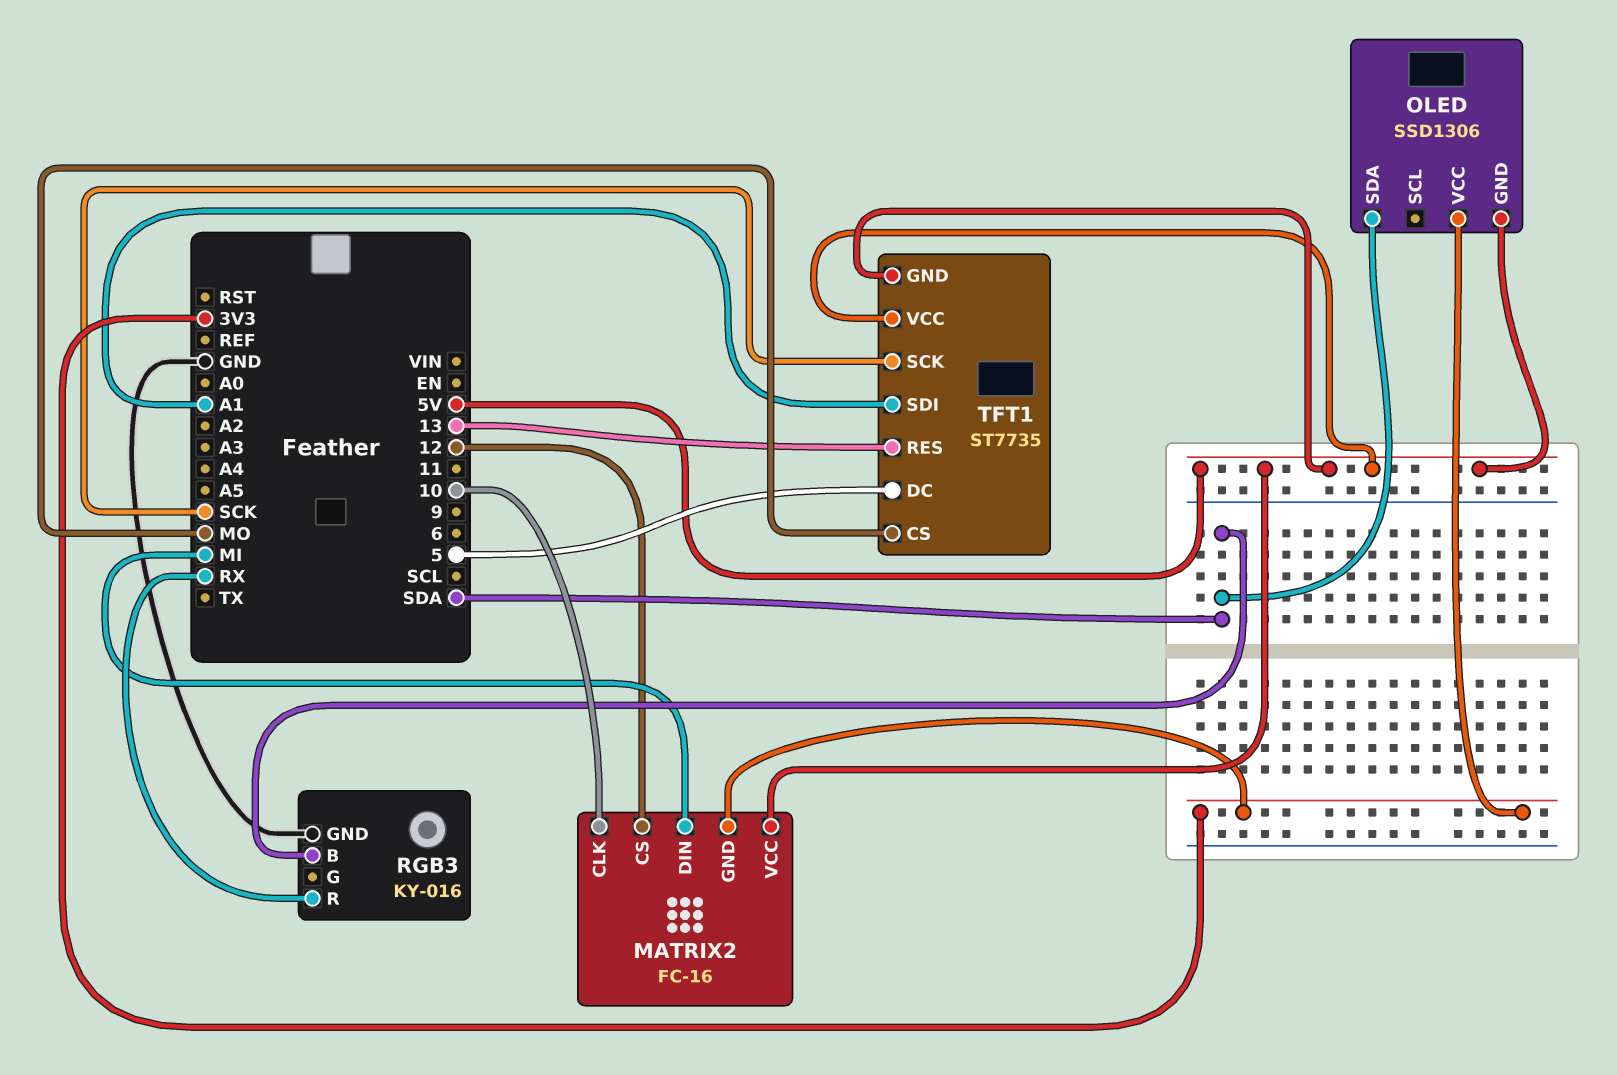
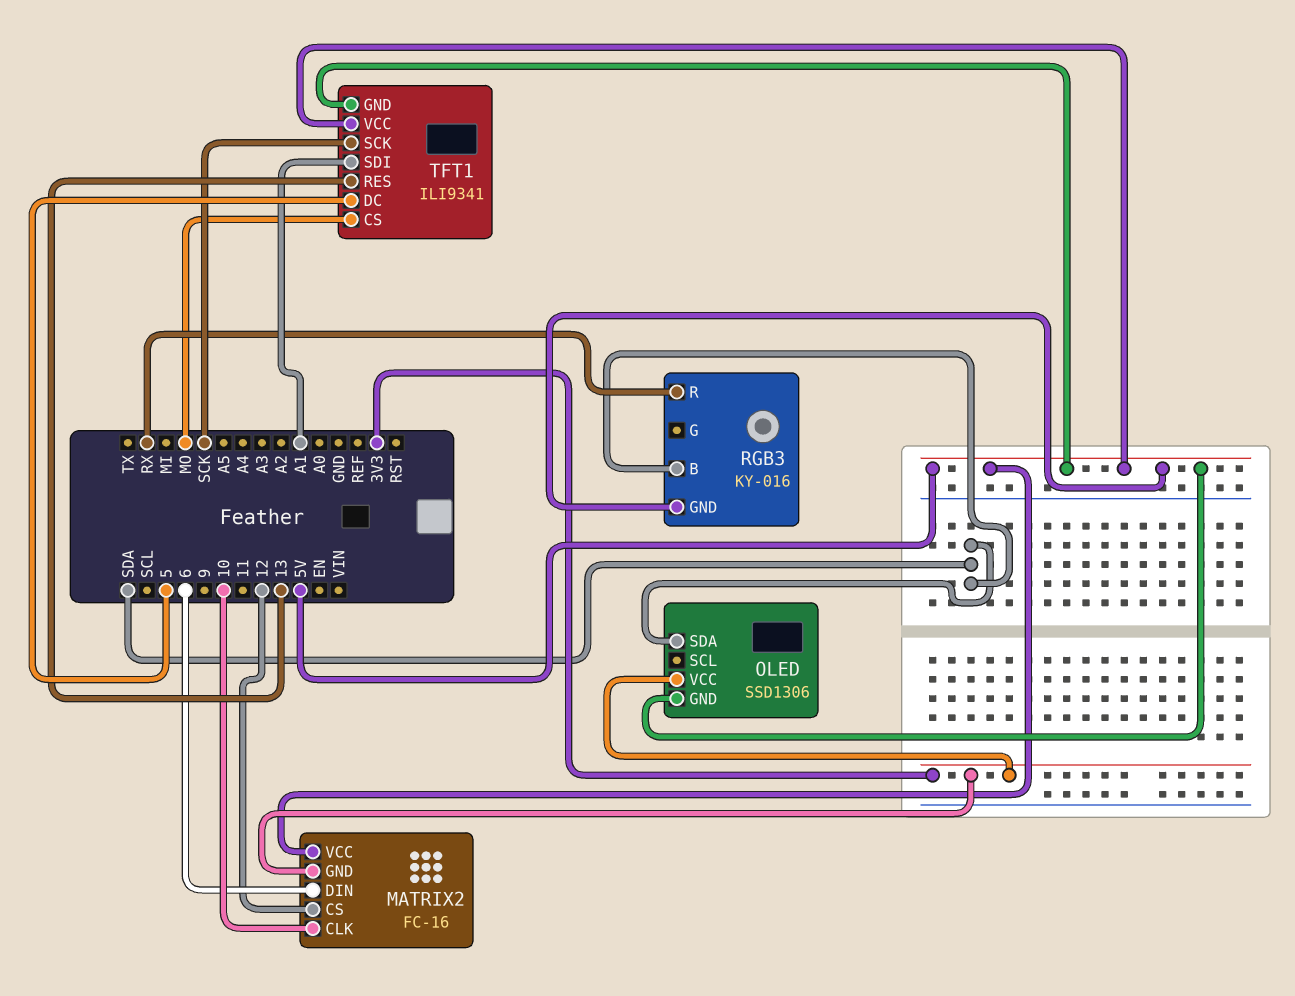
MATRIX2 pin DIN: MI -> 6
RGB3 pin GND: GND -> 5V
TFT1: ST7735 -> ILI9341

